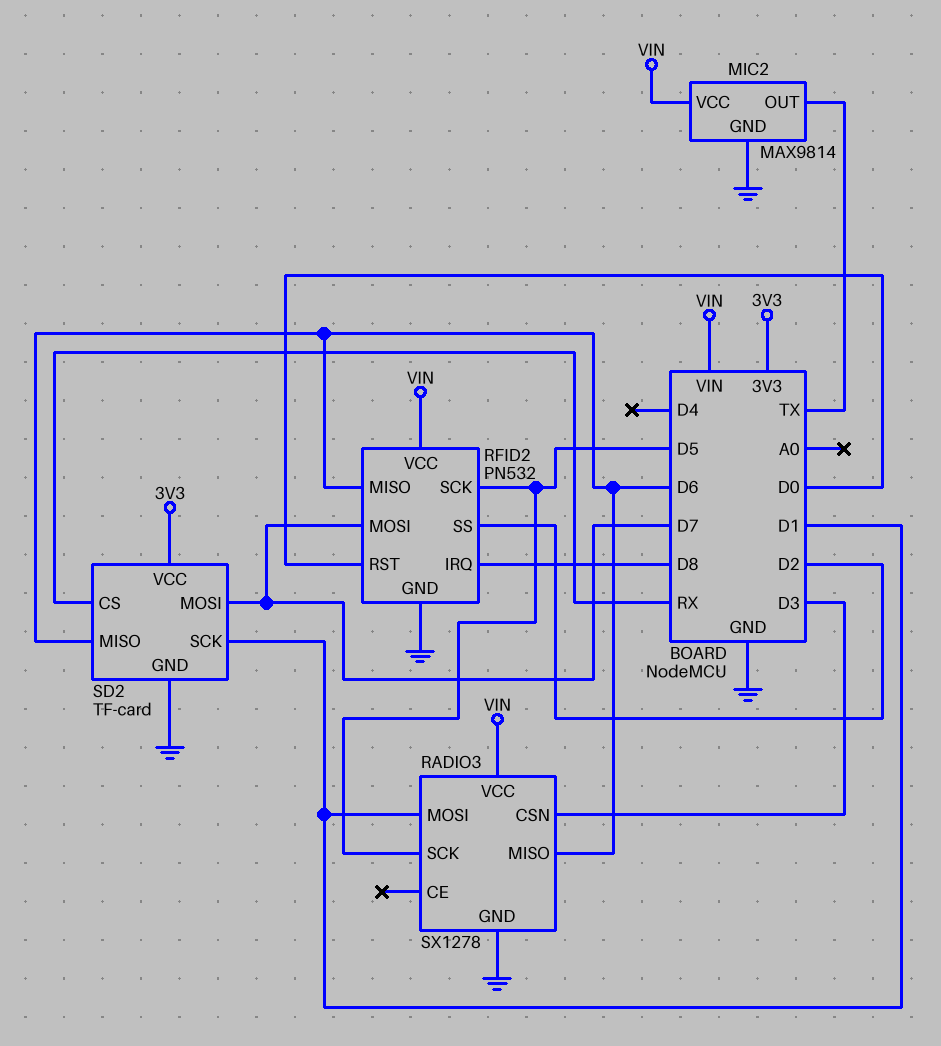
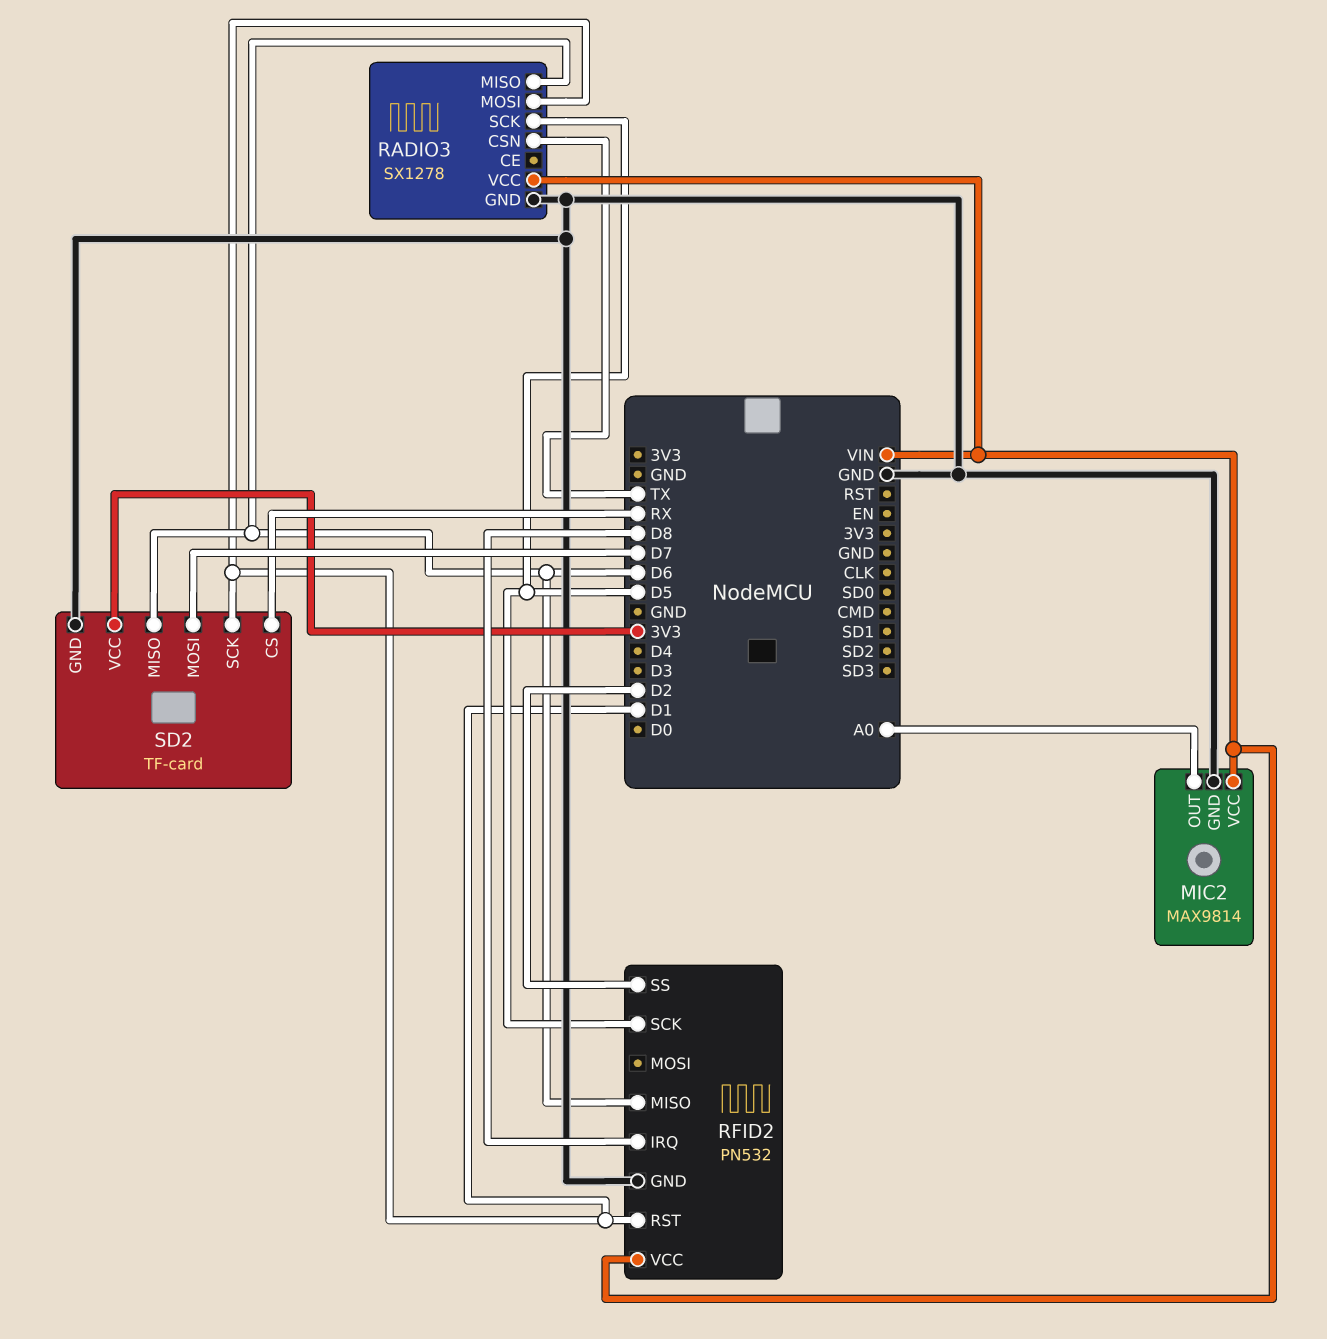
MIC2 pin OUT: TX -> A0
RADIO3 pin CSN: D3 -> TX
RFID2 pin MOSI: D7 -> none
RFID2 pin RST: D0 -> D1

